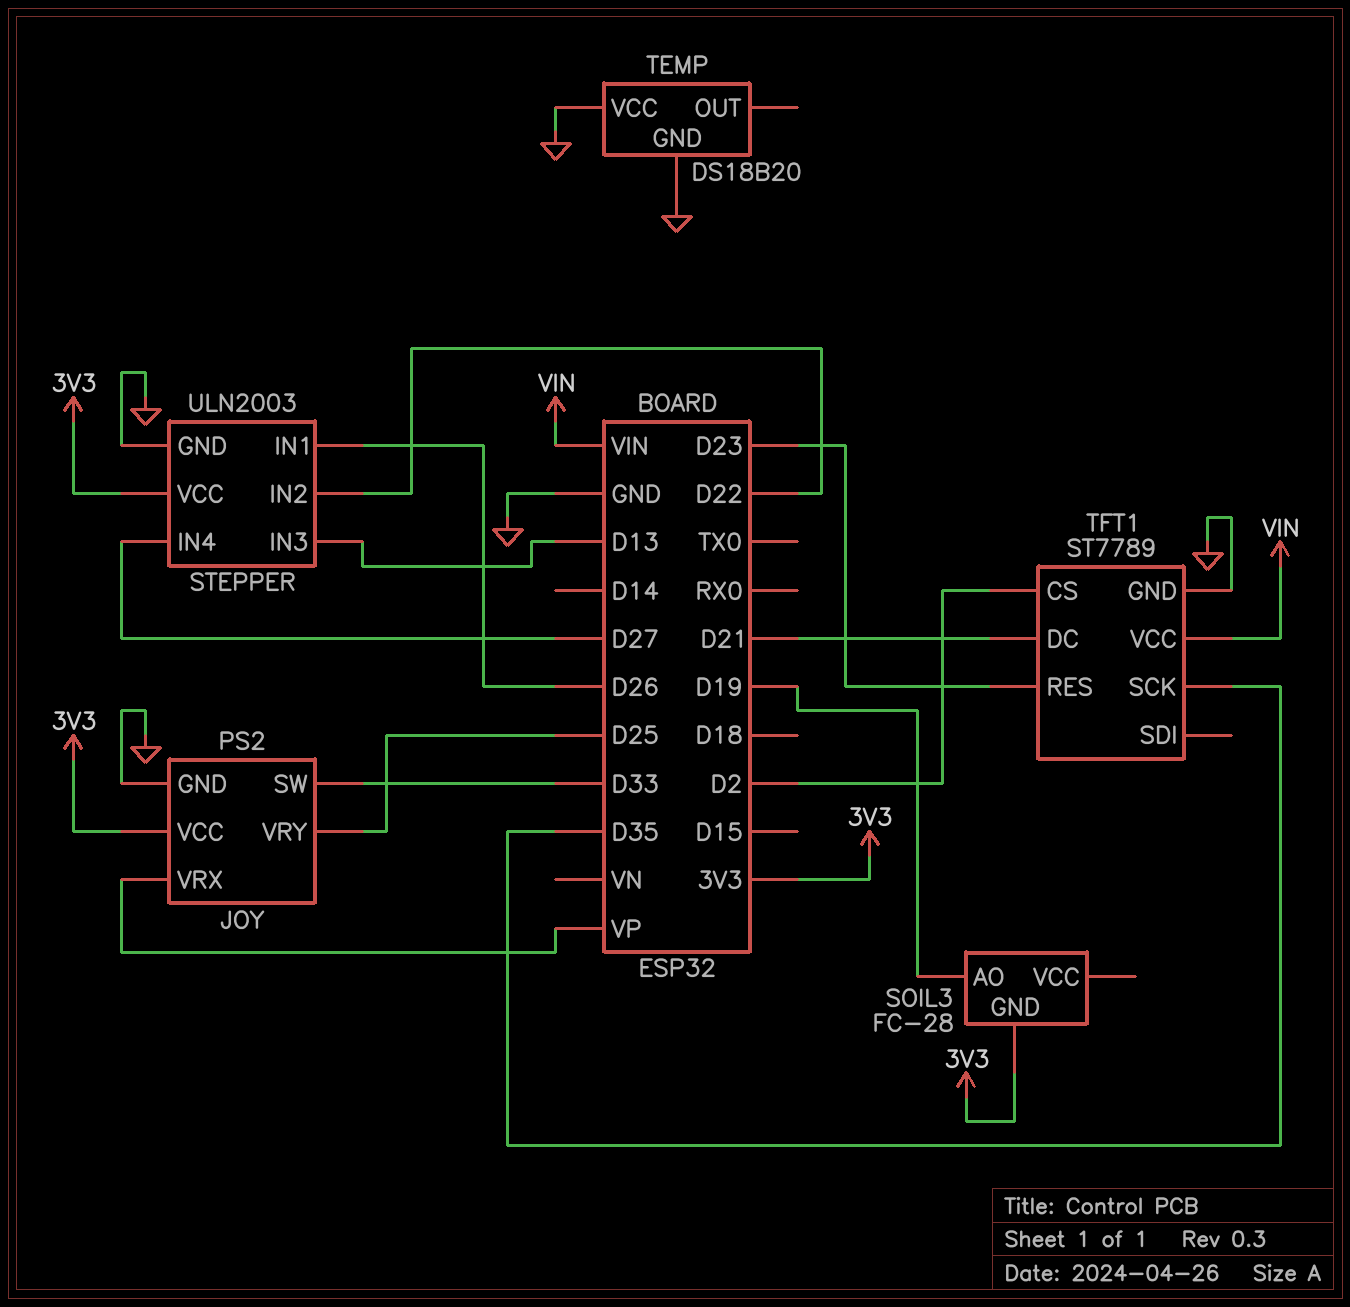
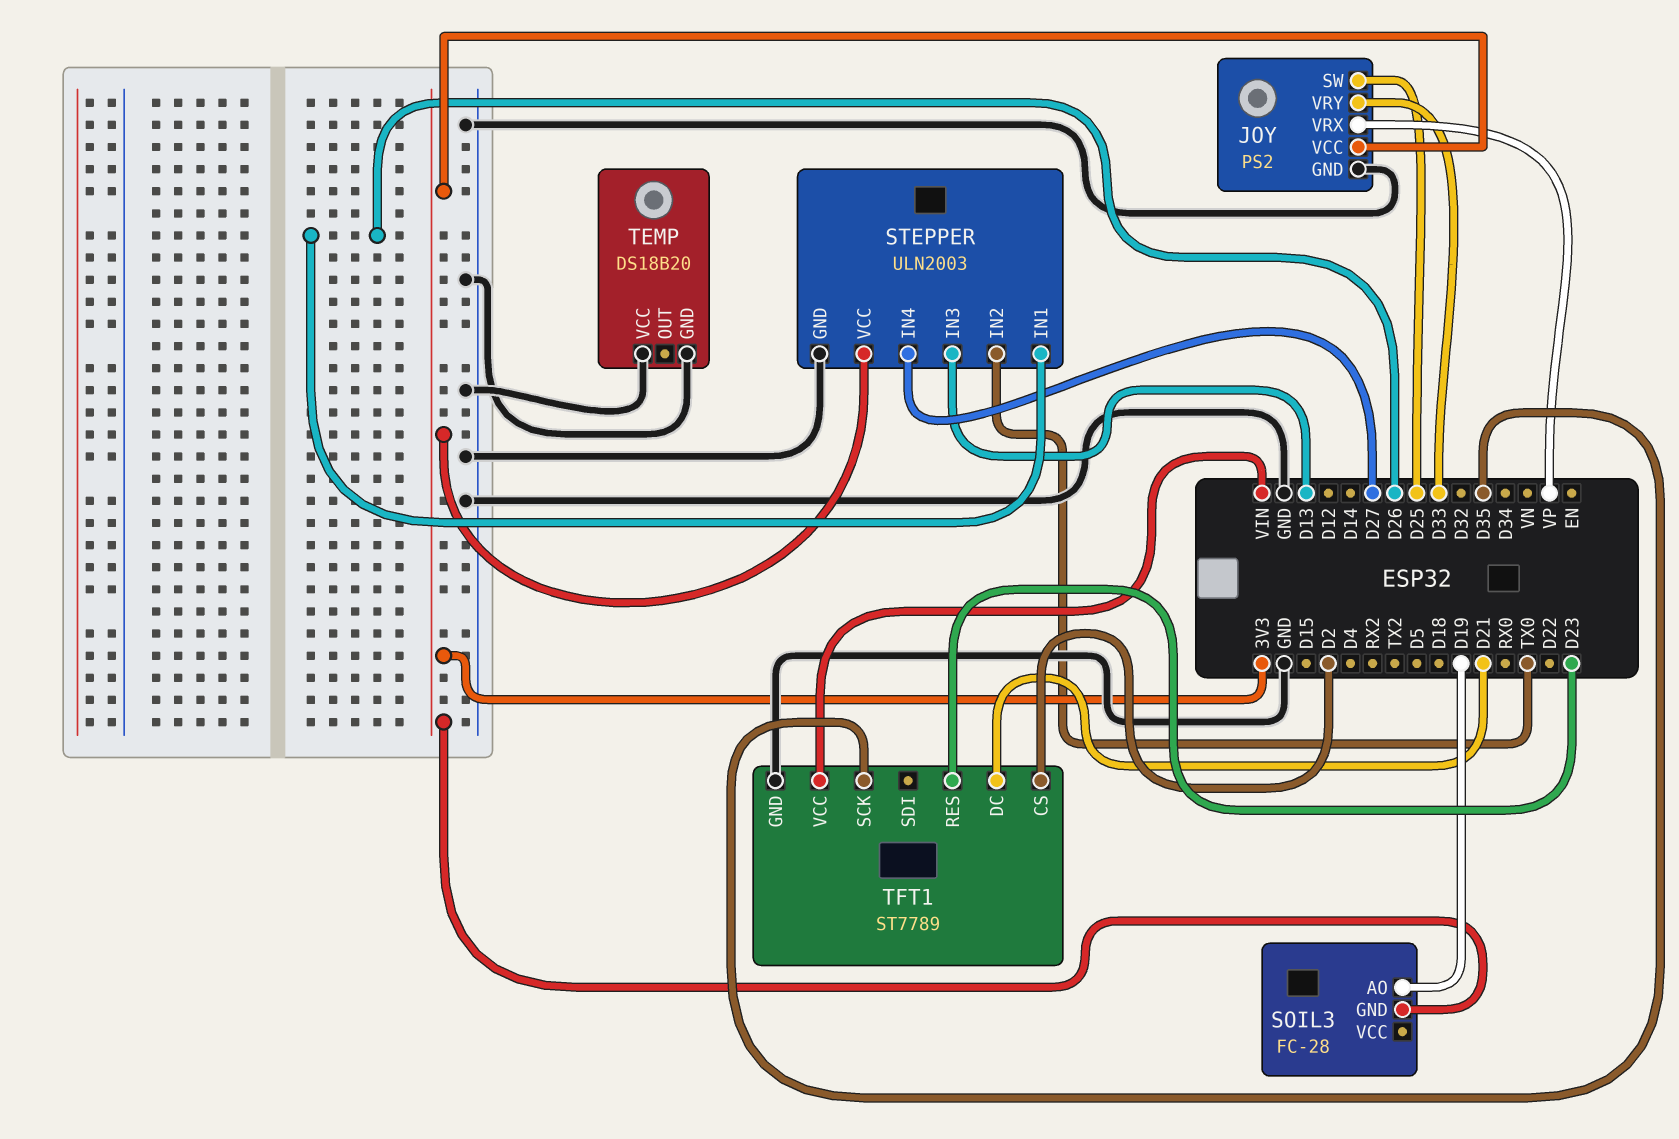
JOY pin SW: D33 -> D25
JOY pin VRY: D25 -> D33
STEPPER pin IN2: D22 -> TX0

